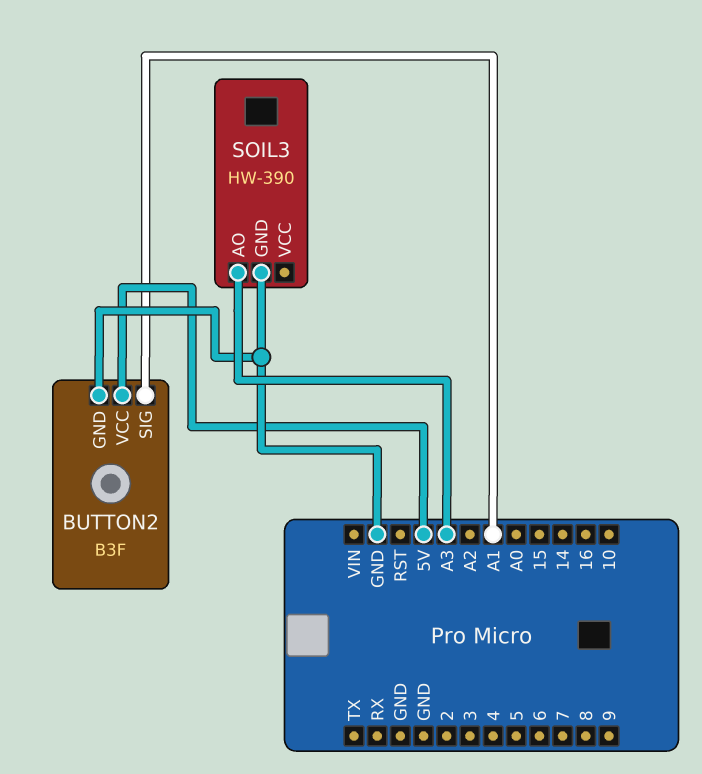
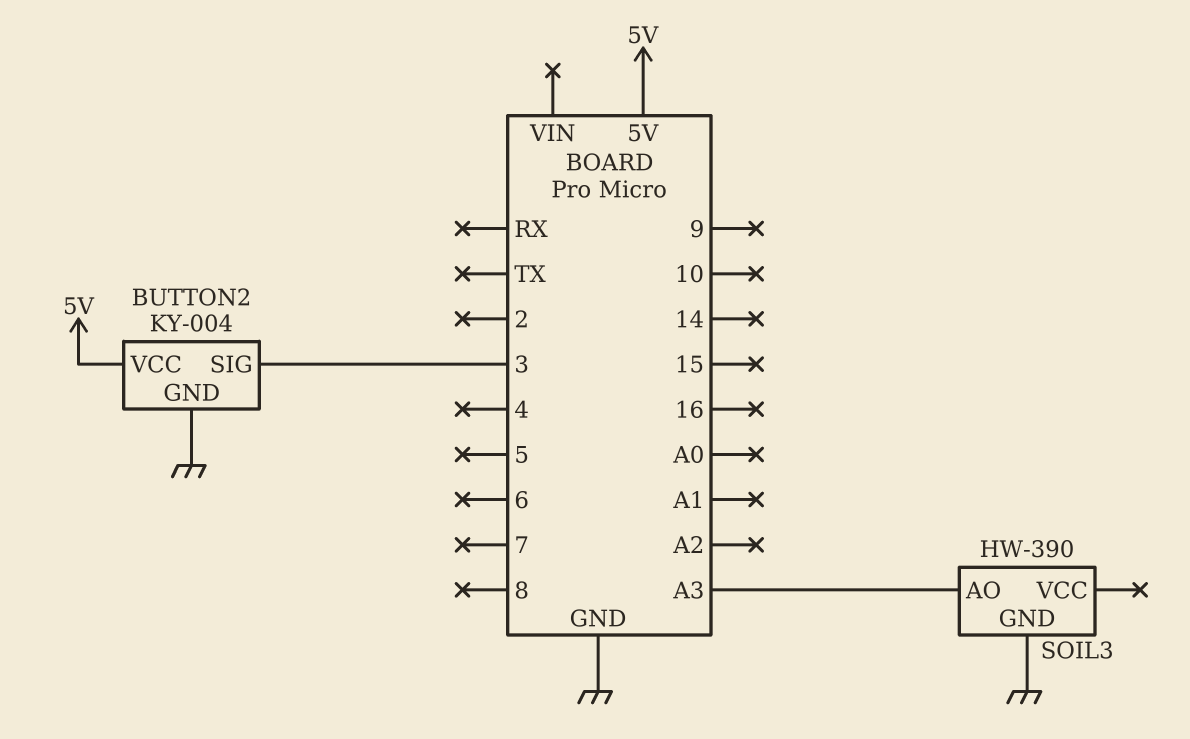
BUTTON2: B3F -> KY-004
BUTTON2 pin SIG: A1 -> 3

